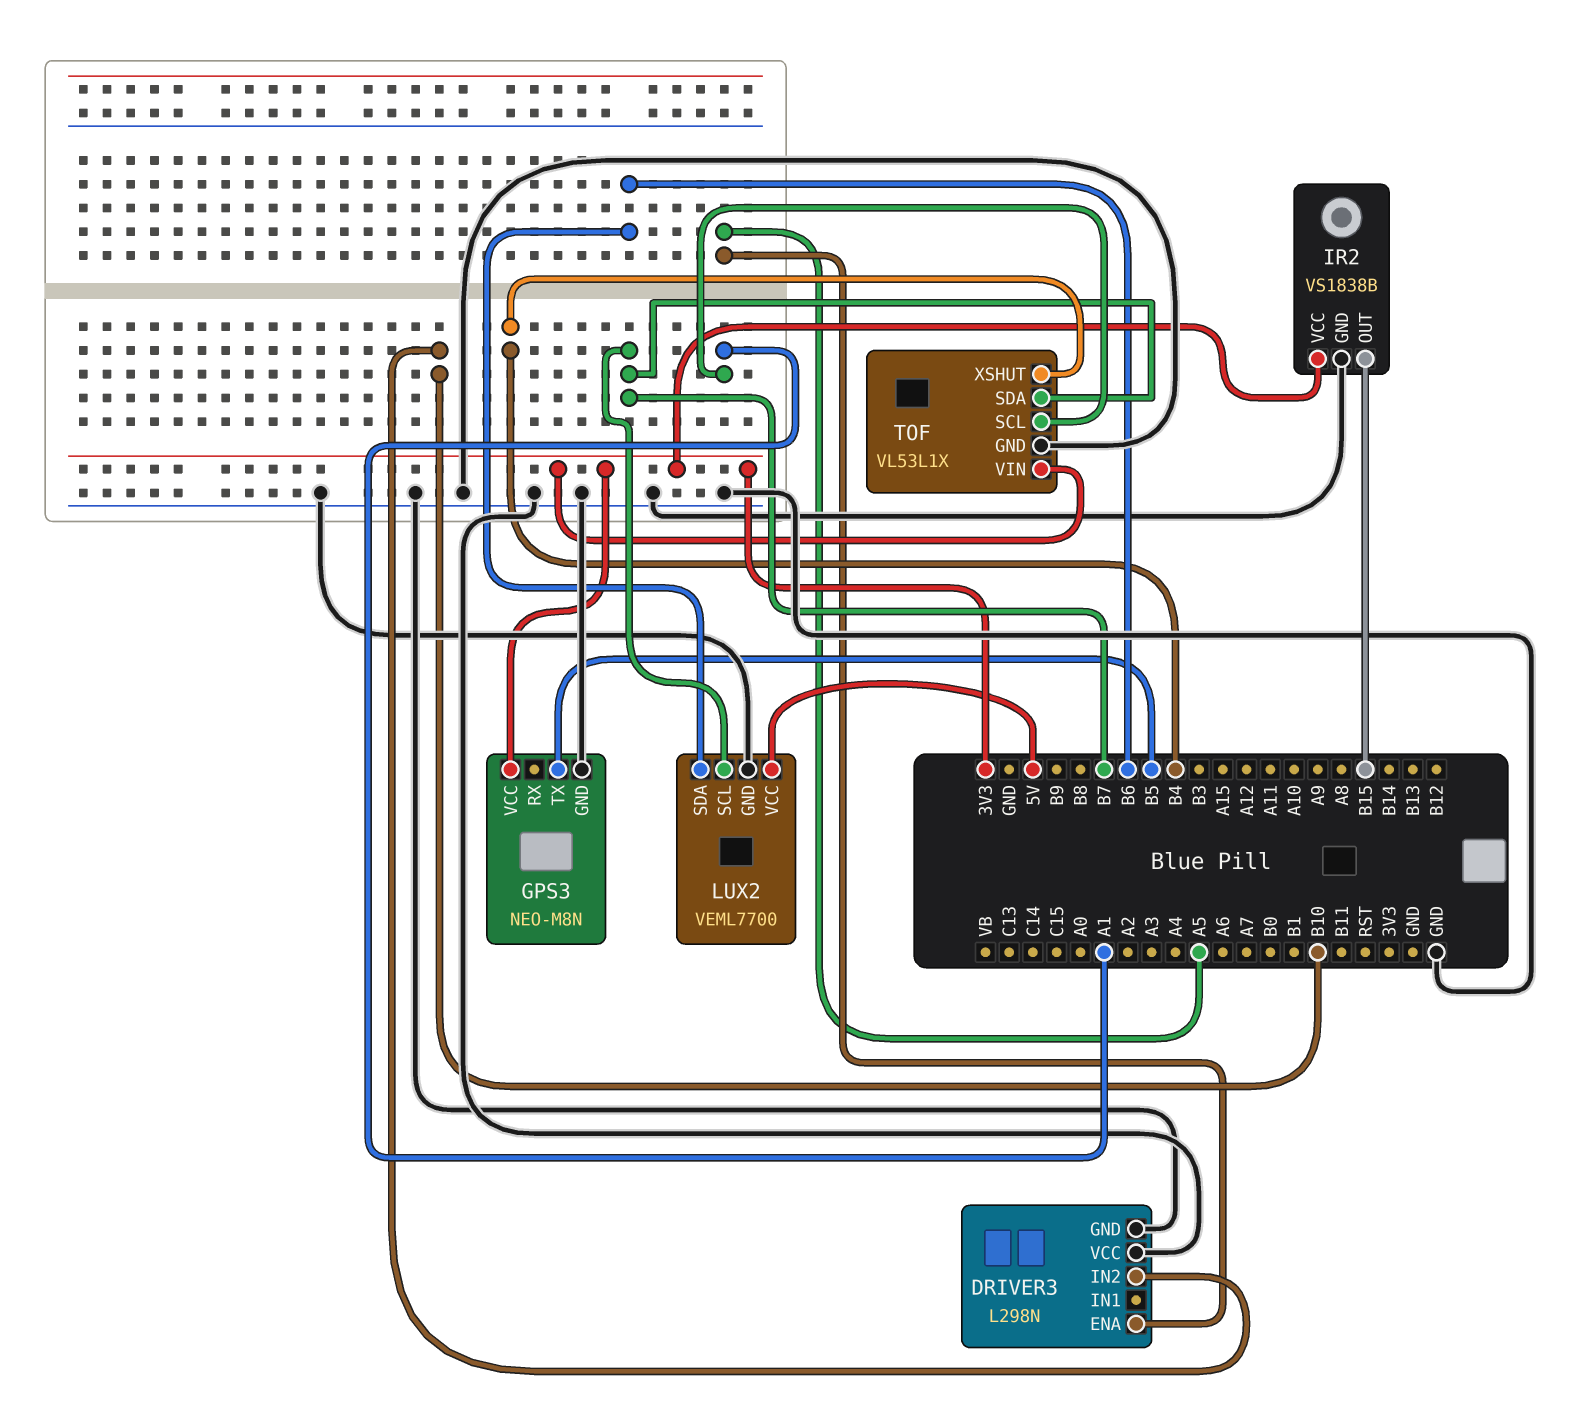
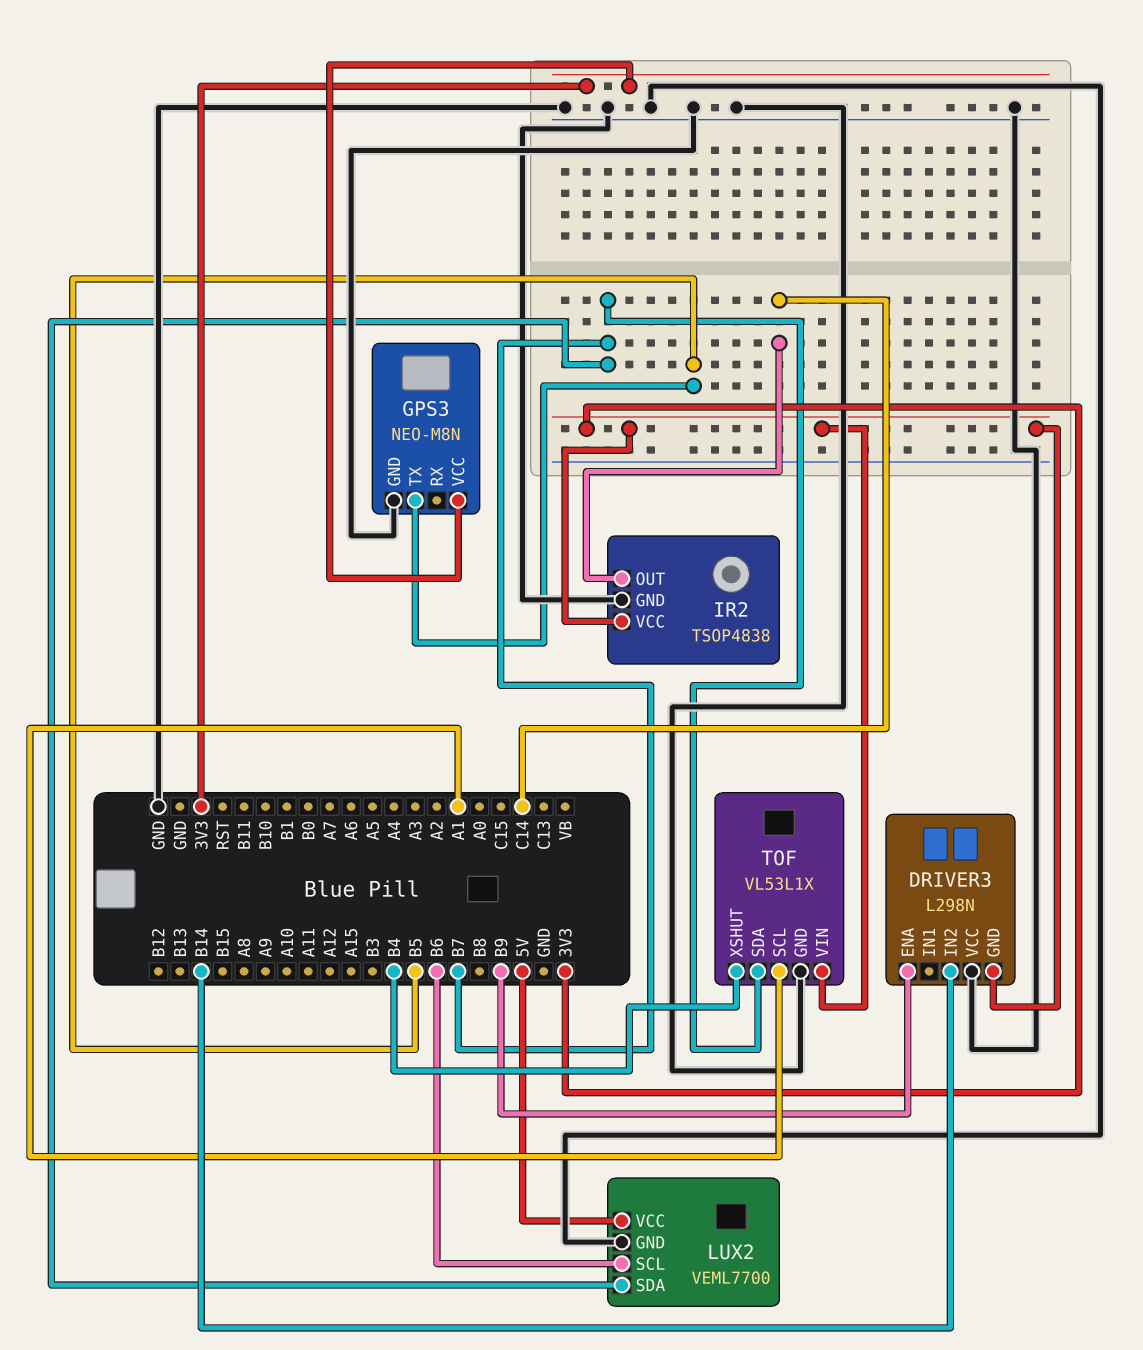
DRIVER3 pin ENA: A5 -> B9
DRIVER3 pin GND: GND -> 3V3
DRIVER3 pin IN2: B10 -> B14
IR2: VS1838B -> TSOP4838
IR2 pin OUT: B15 -> C14
LUX2 pin SCL: B7 -> B6
LUX2 pin SDA: B6 -> B7

